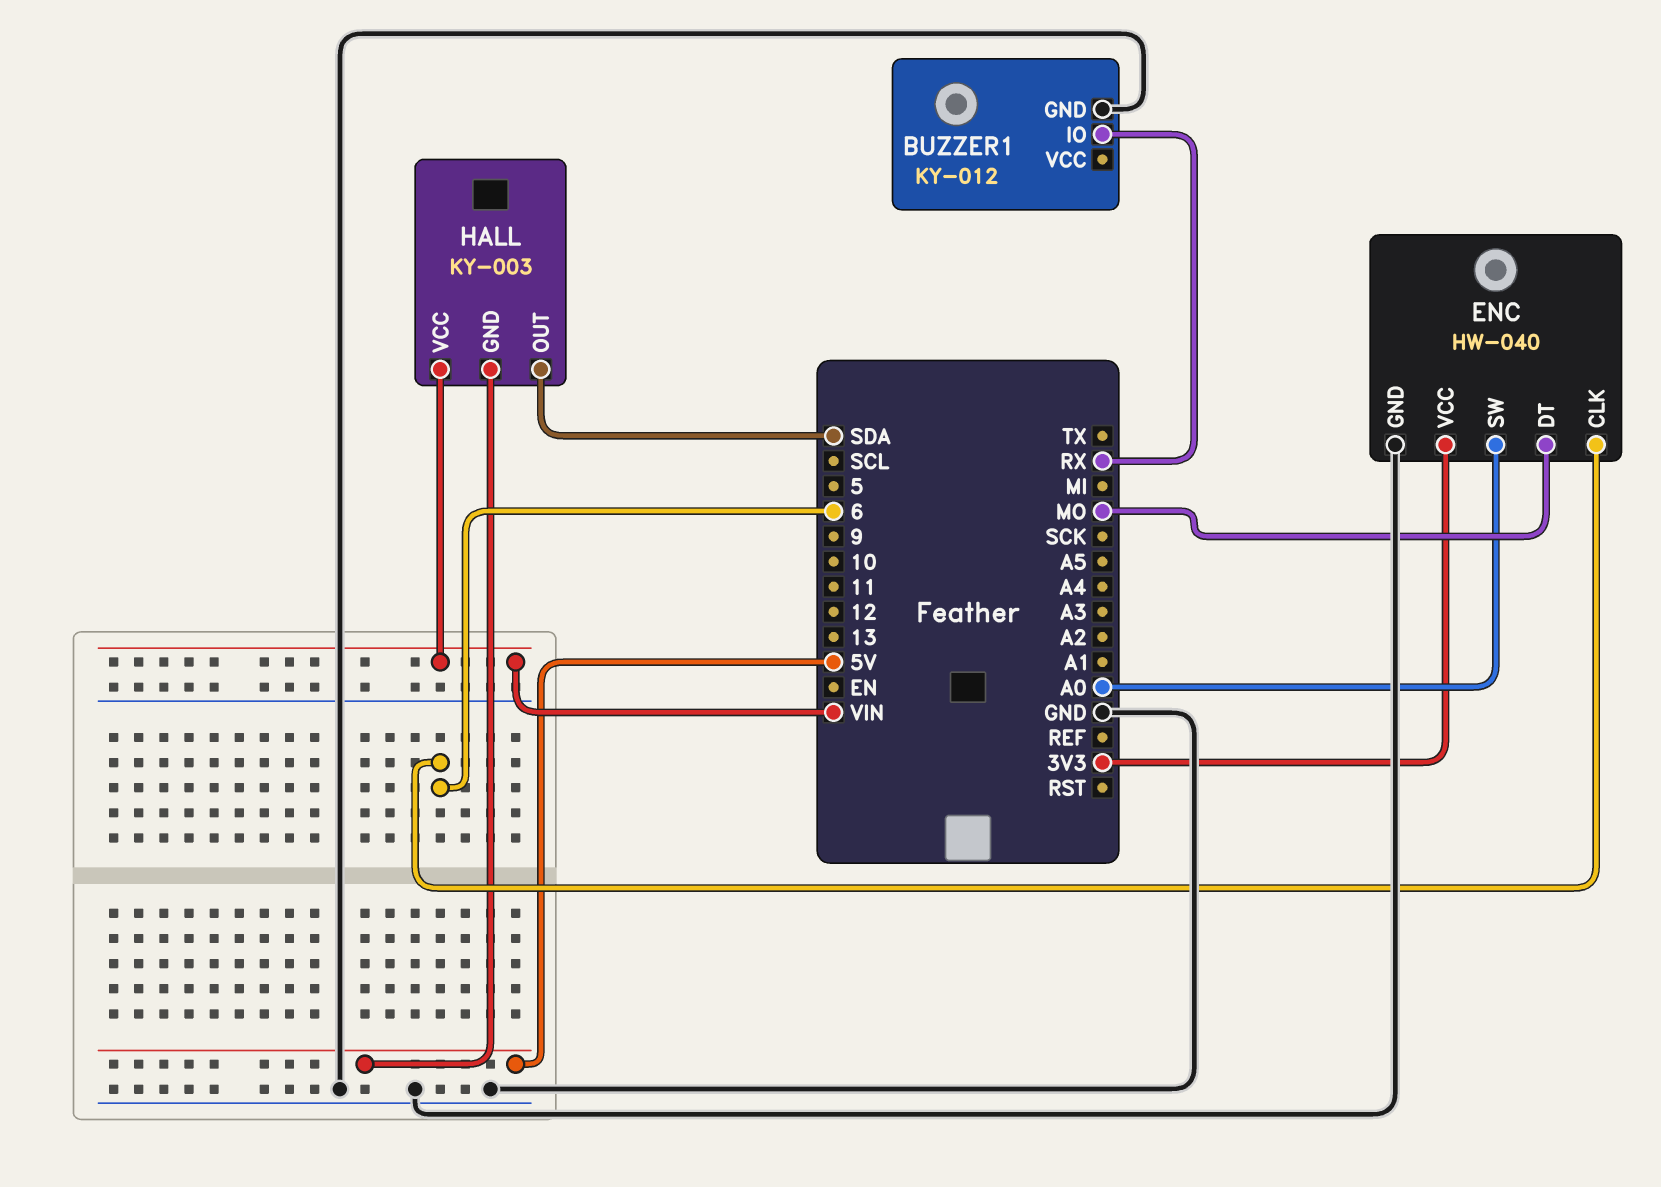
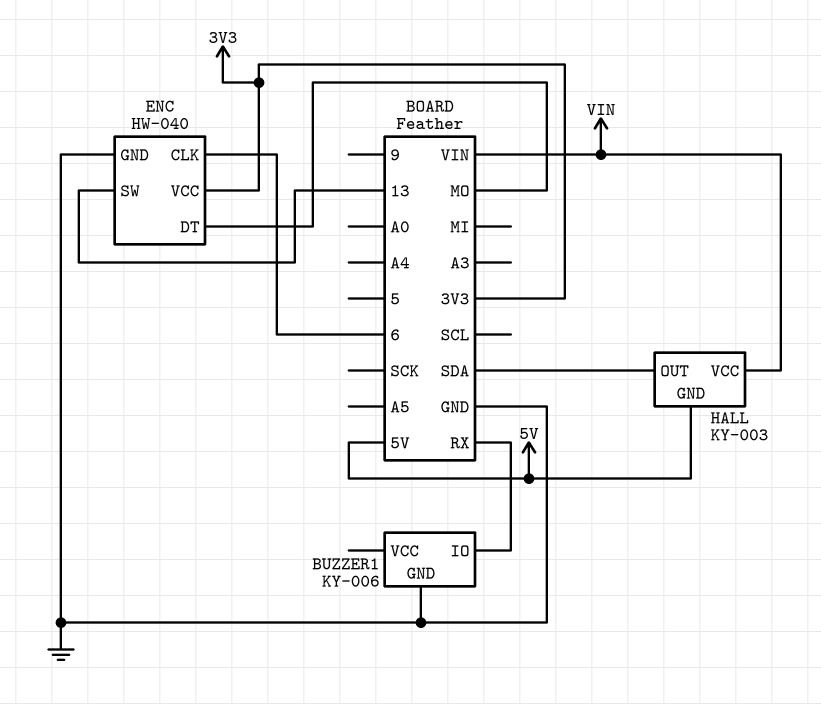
BUZZER1: KY-012 -> KY-006
ENC pin SW: A0 -> 13

